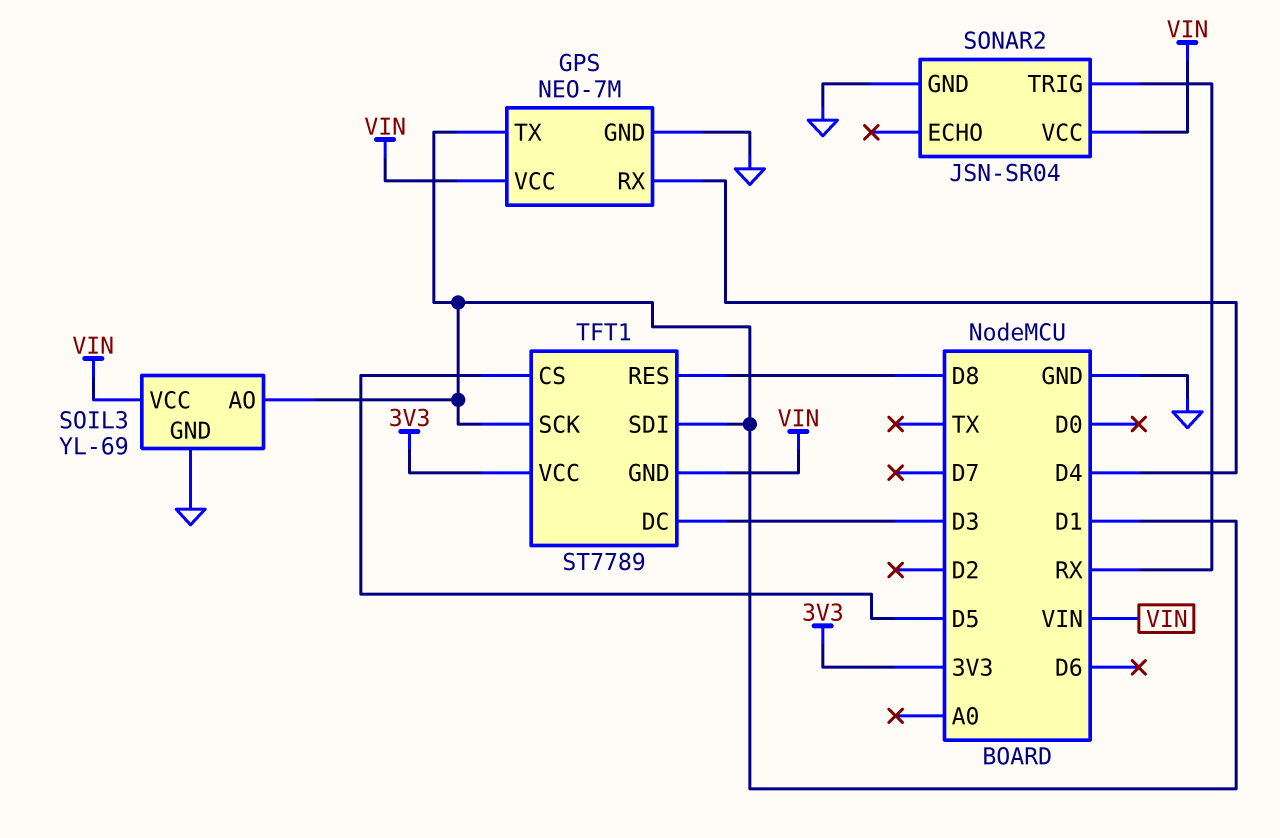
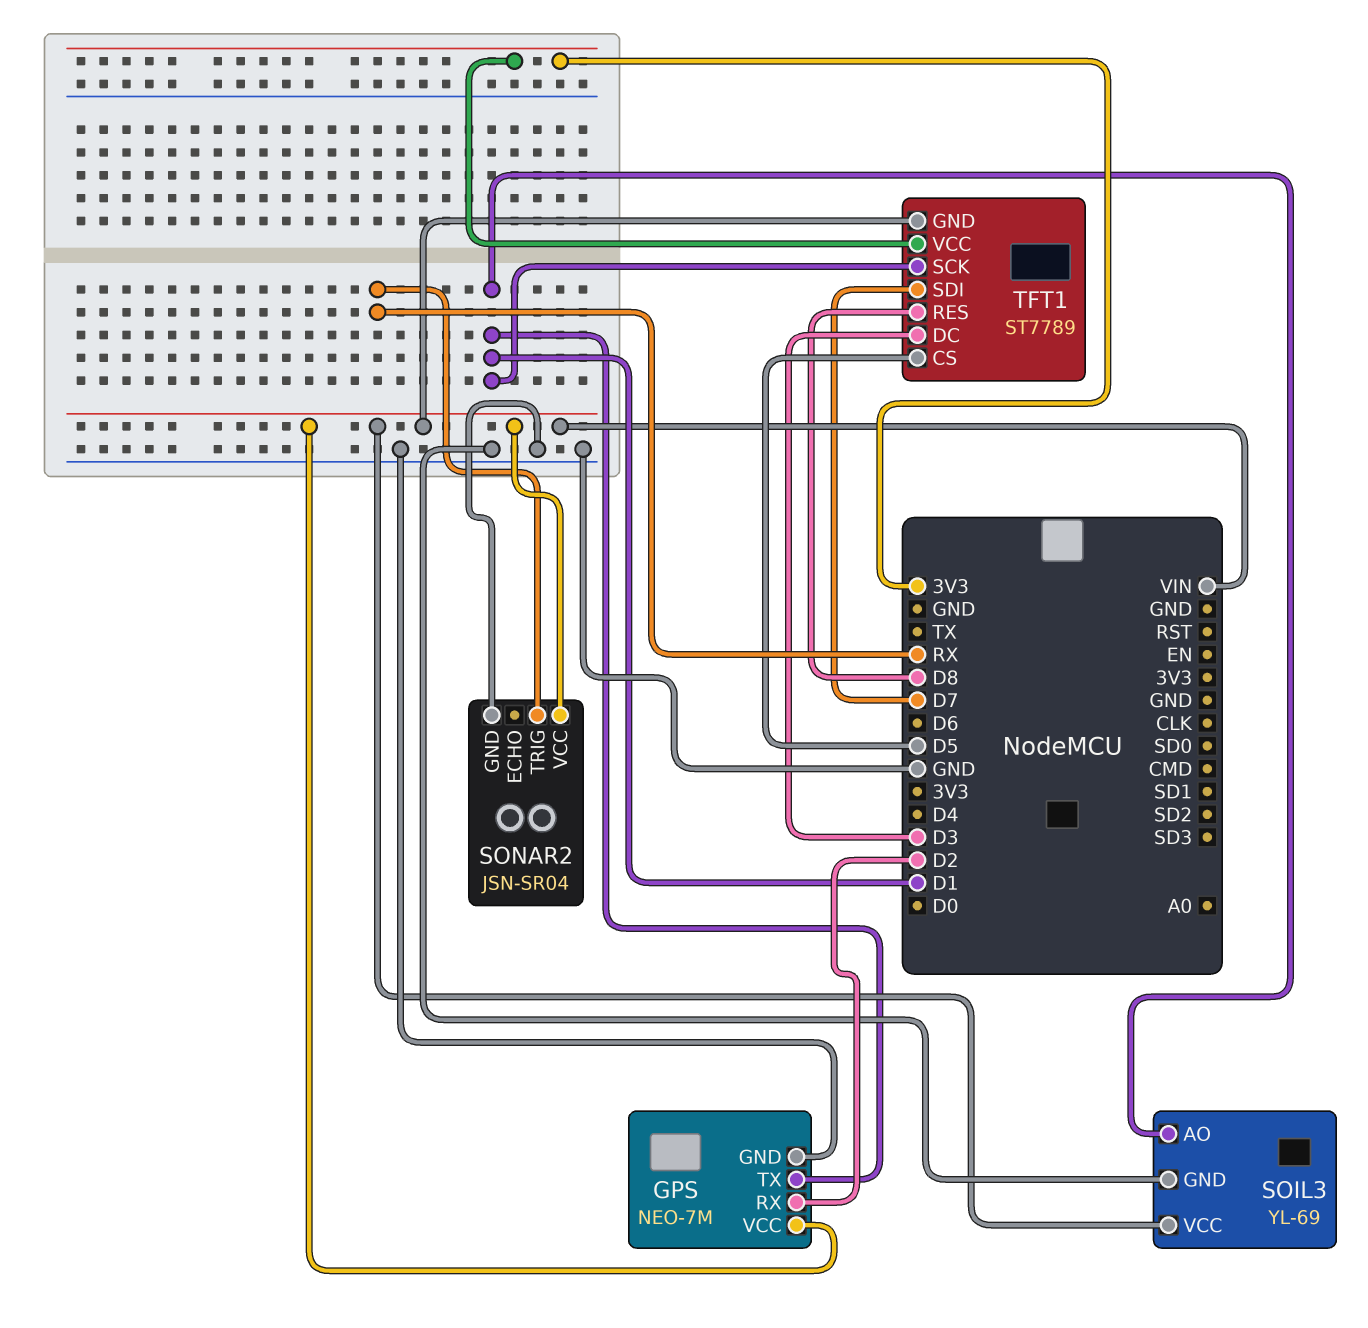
GPS pin RX: D4 -> D2
TFT1 pin SDI: D1 -> D7

